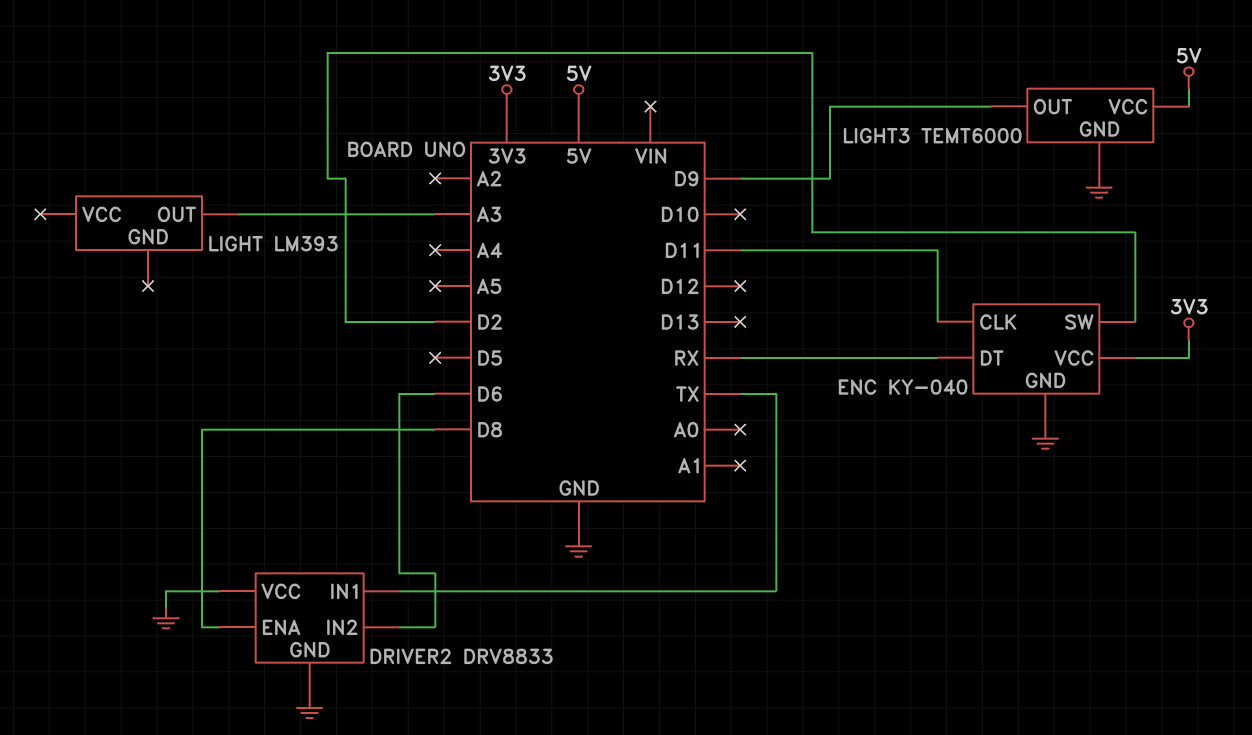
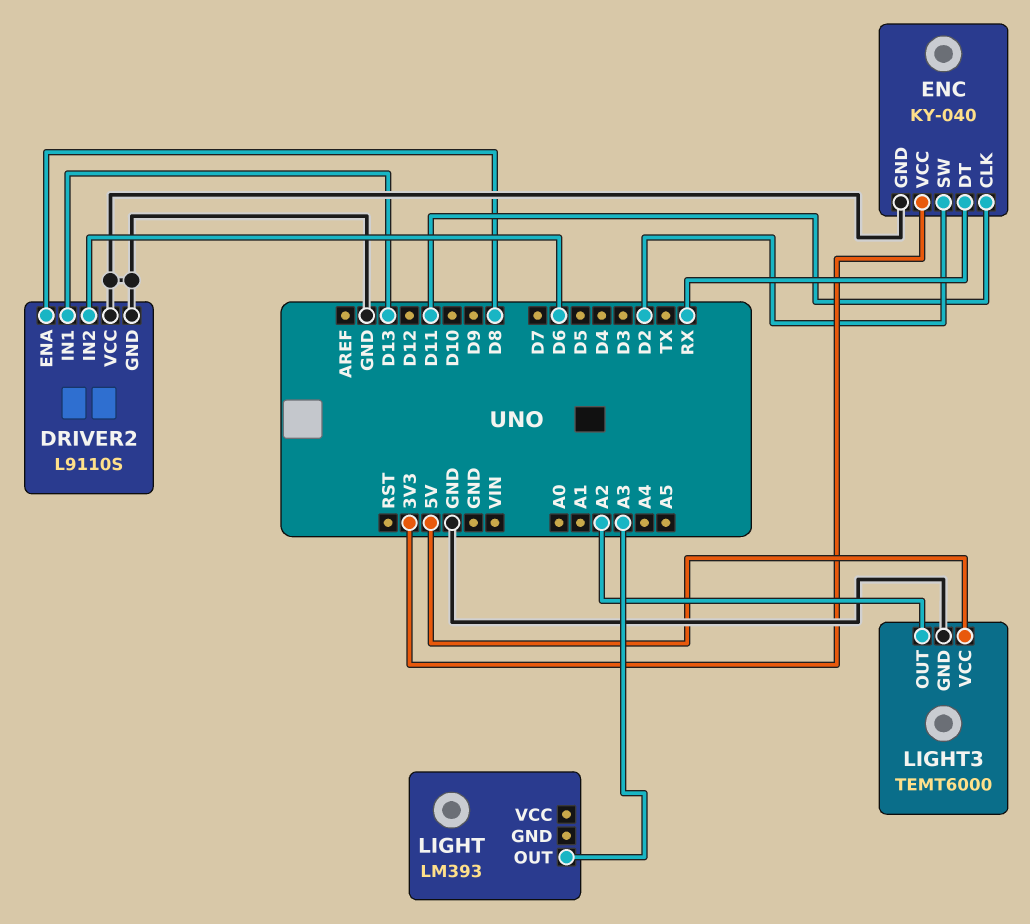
DRIVER2: DRV8833 -> L9110S
DRIVER2 pin IN1: TX -> D13
LIGHT3 pin OUT: D9 -> A2

